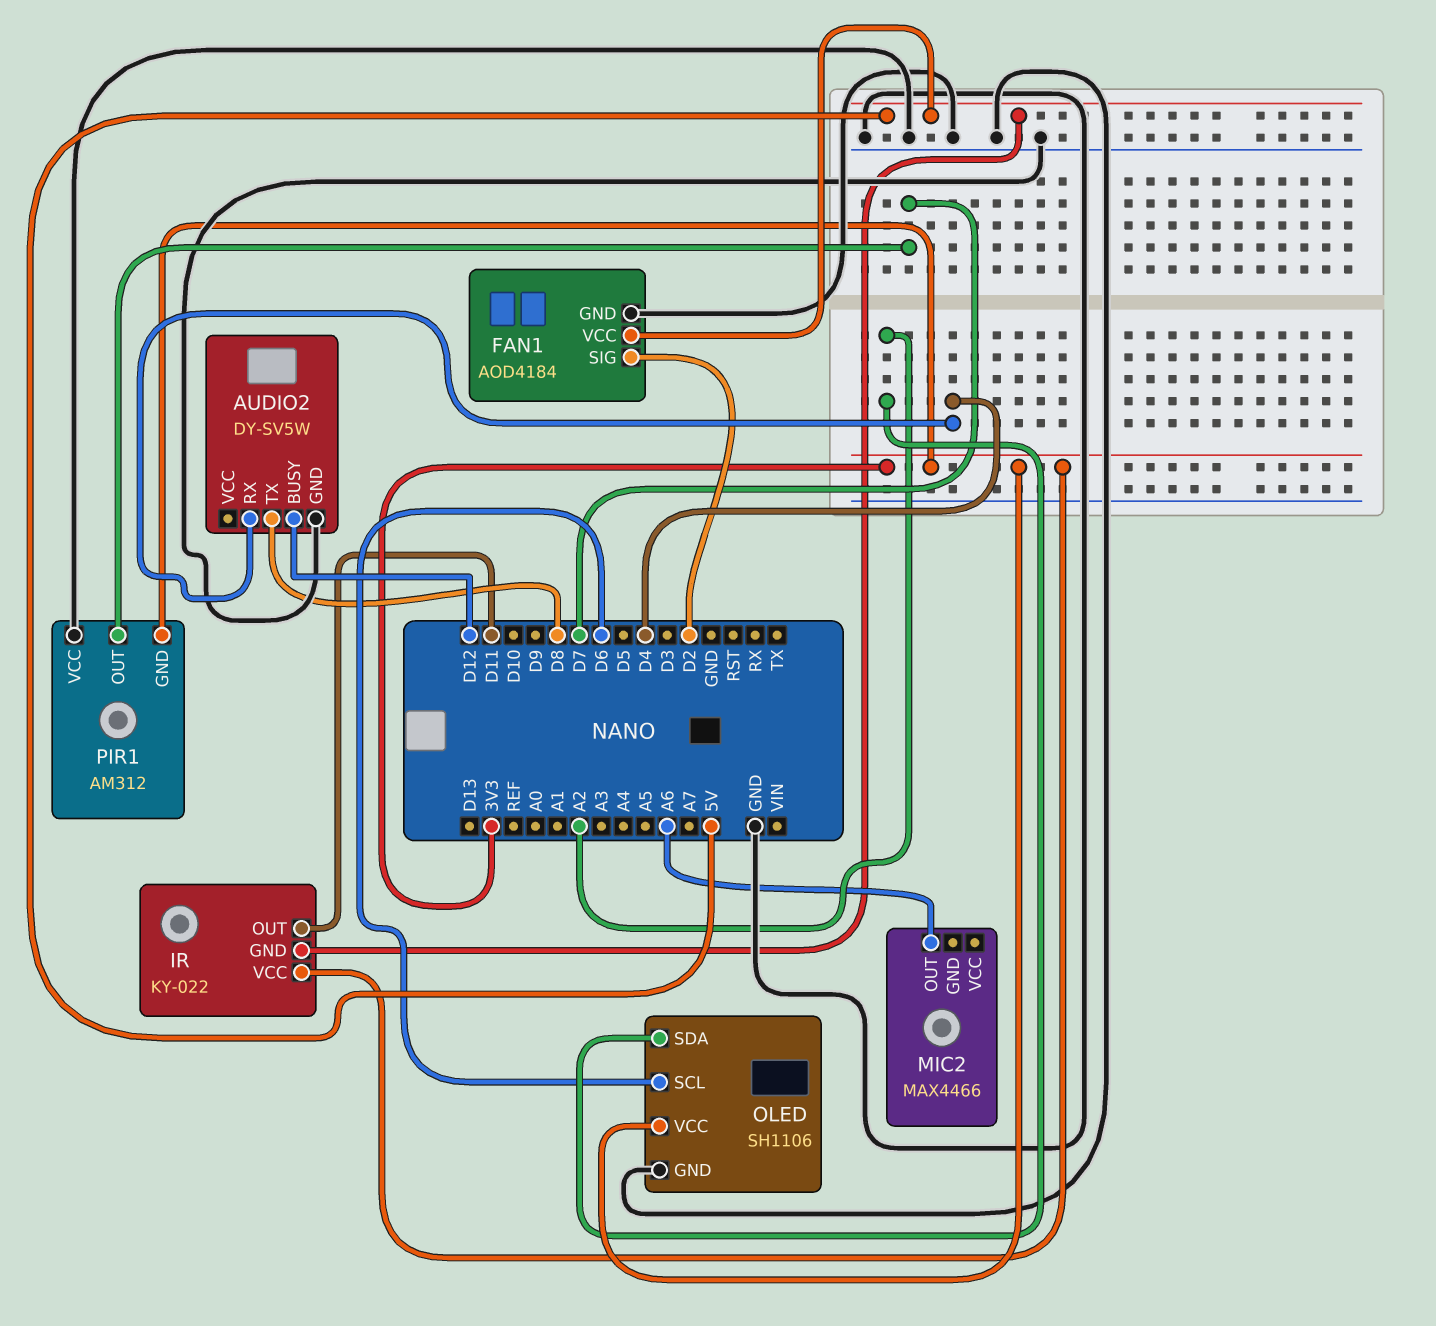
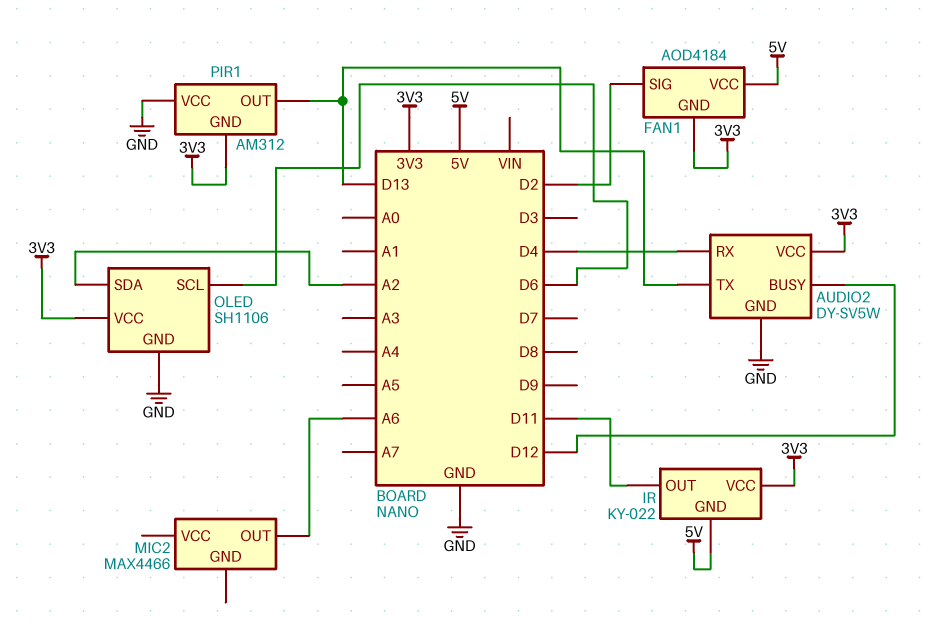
AUDIO2 pin TX: D8 -> D13
AUDIO2 pin VCC: none -> 3V3
FAN1 pin GND: GND -> 3V3
PIR1 pin OUT: D7 -> D13

